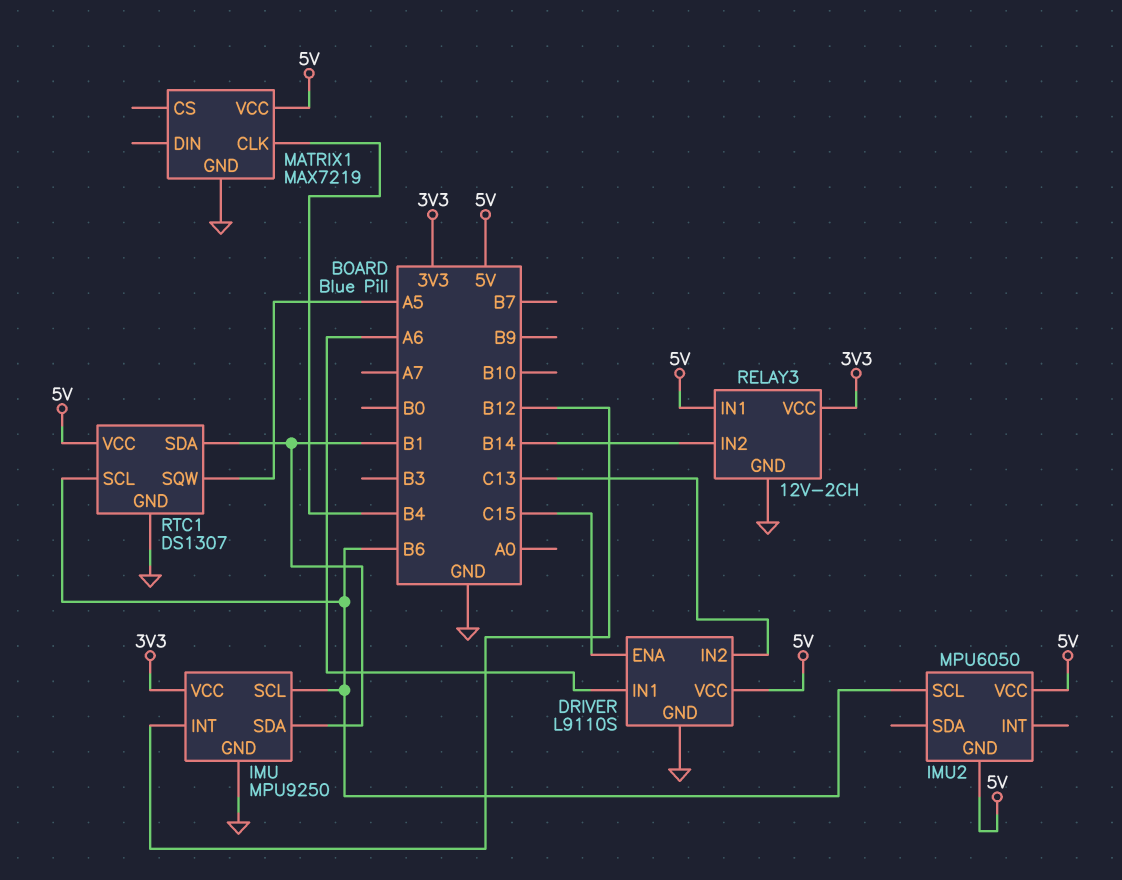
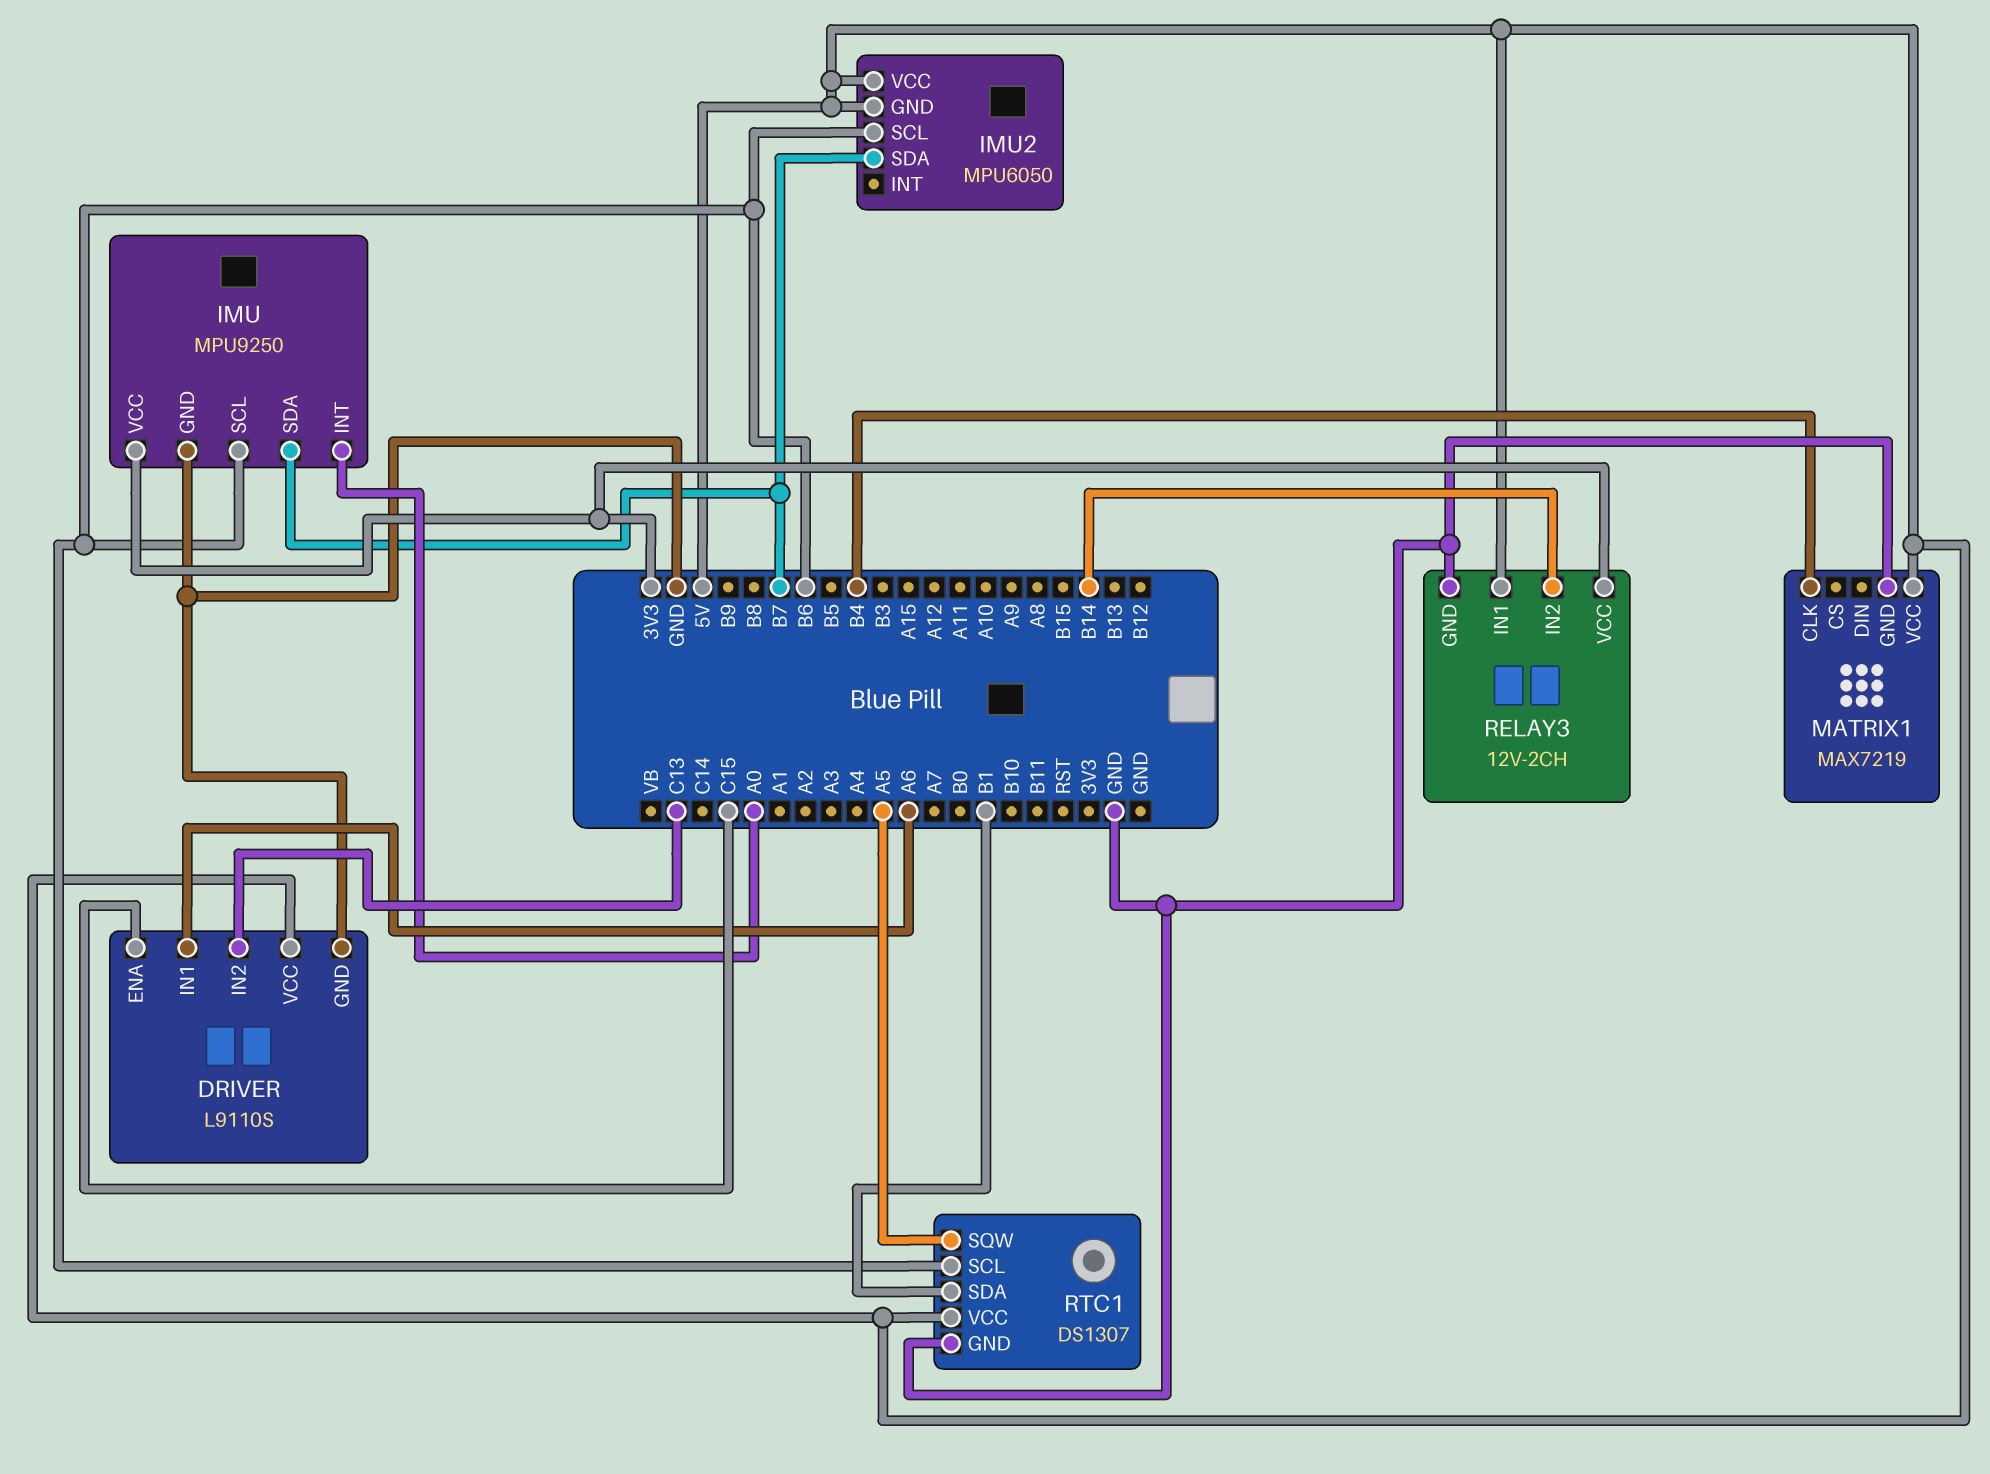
IMU pin INT: B12 -> A0
IMU pin SDA: B1 -> B7
IMU2 pin SDA: none -> B7

